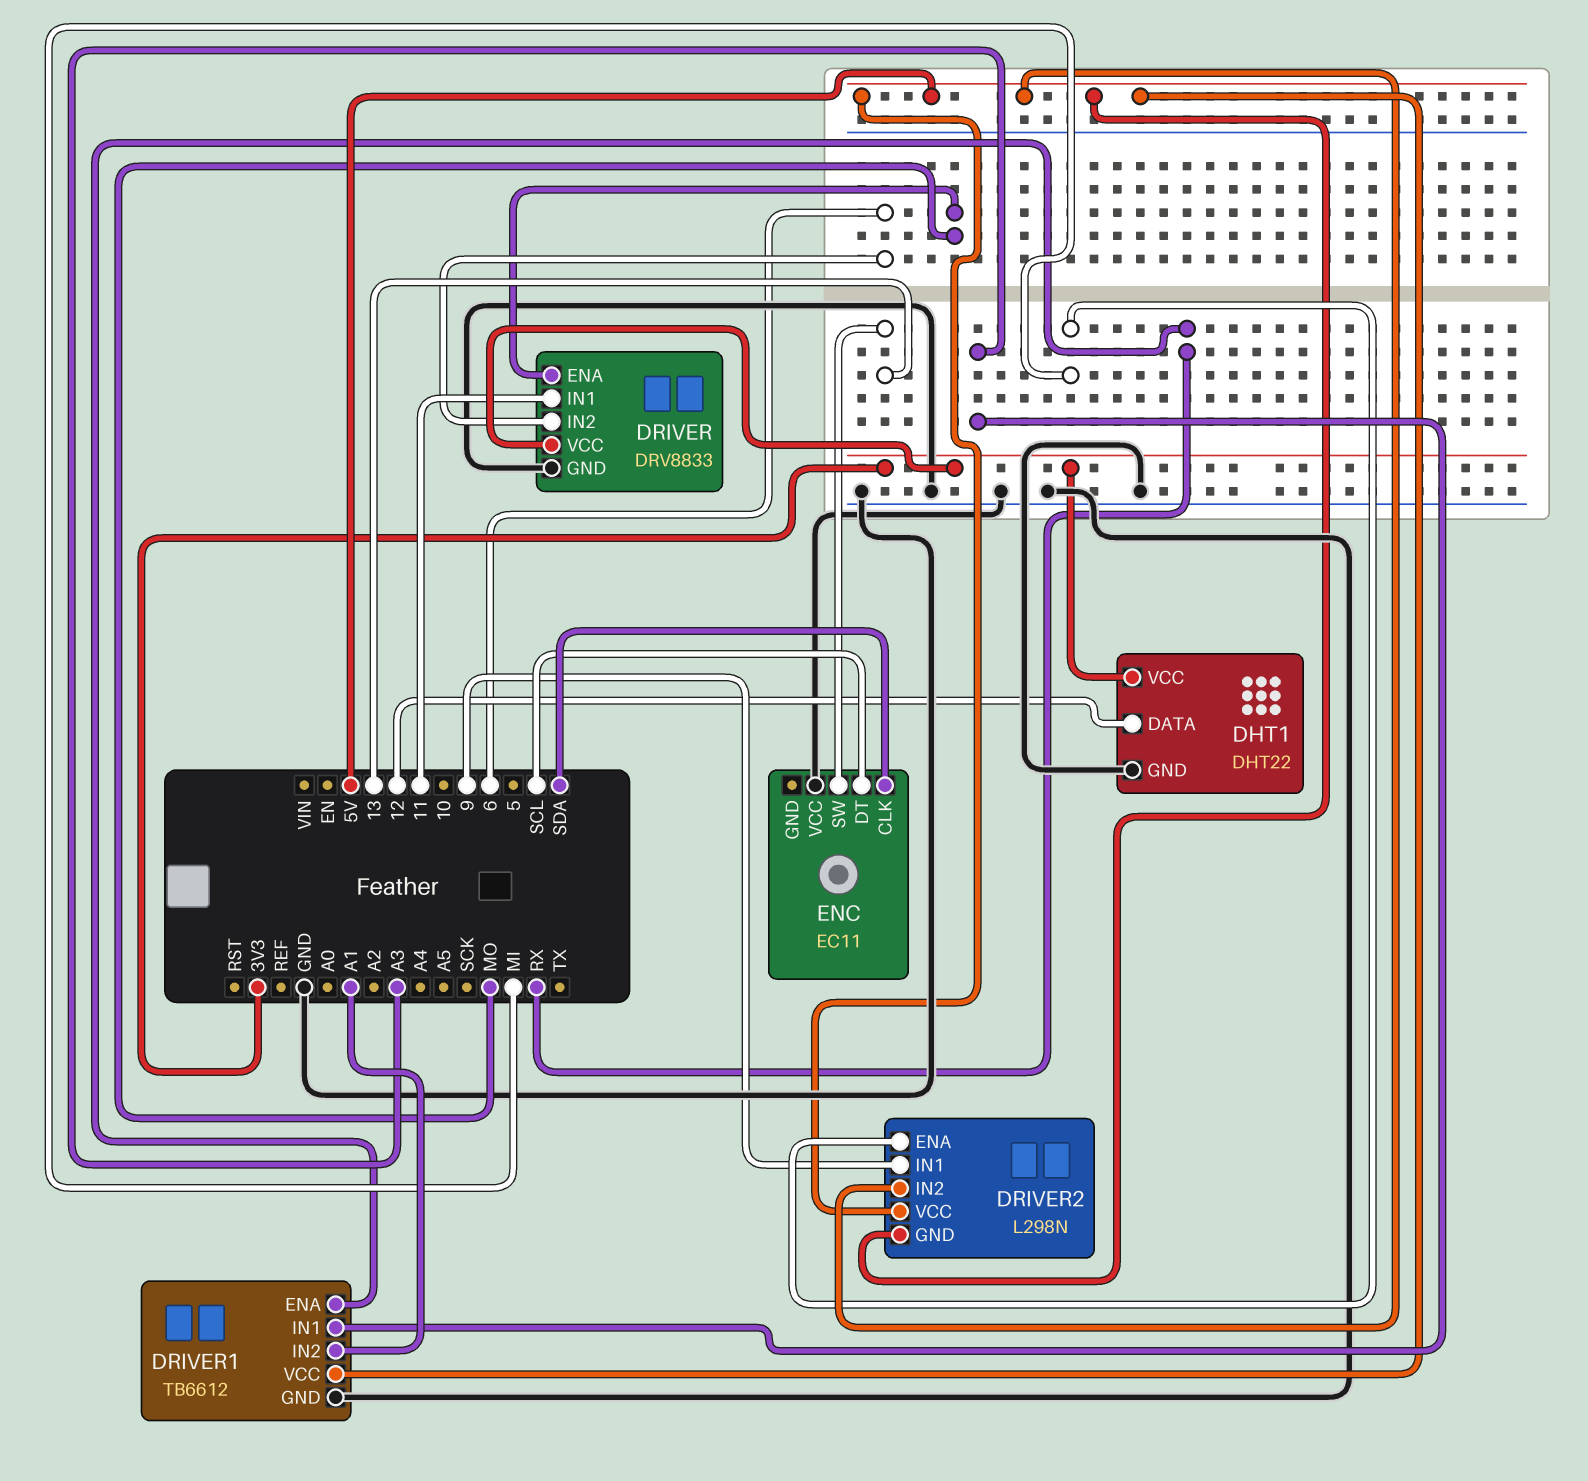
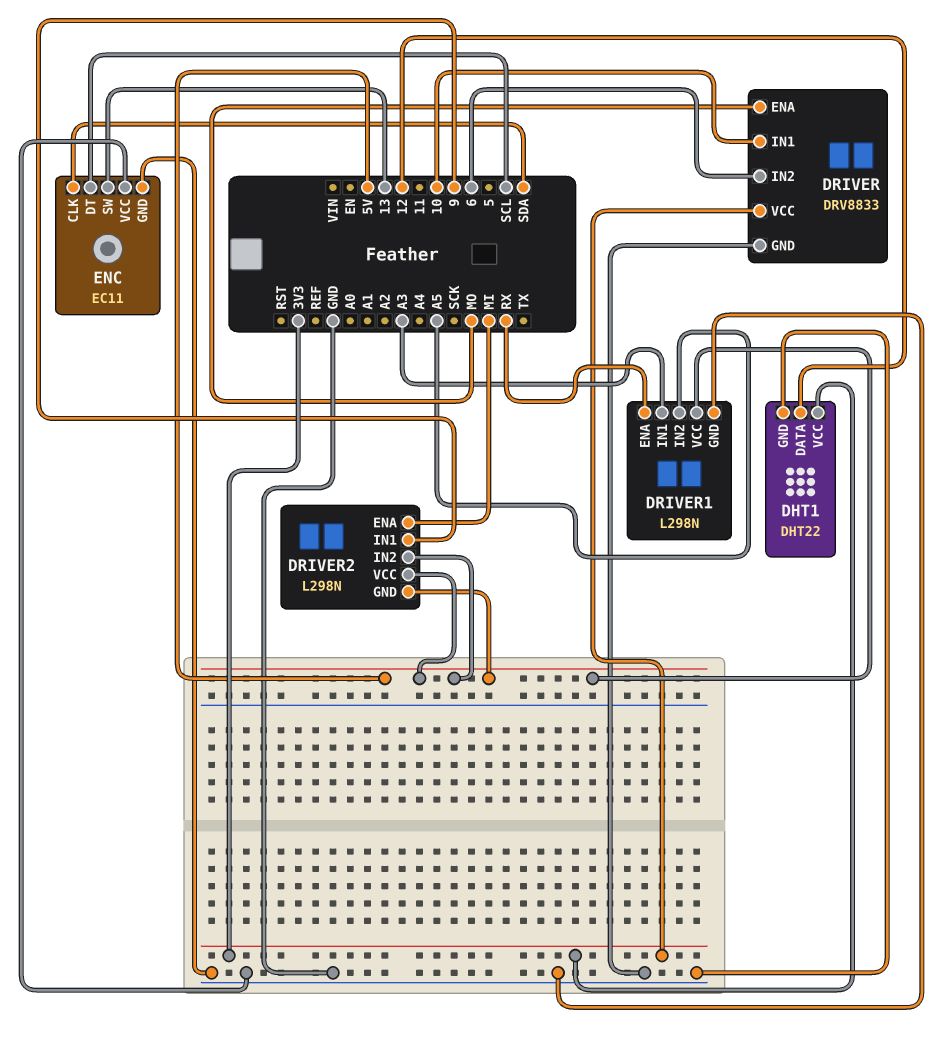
DRIVER pin IN1: 11 -> 10
DRIVER1: TB6612 -> L298N
DRIVER1 pin IN2: A1 -> A5
ENC pin GND: none -> GND

